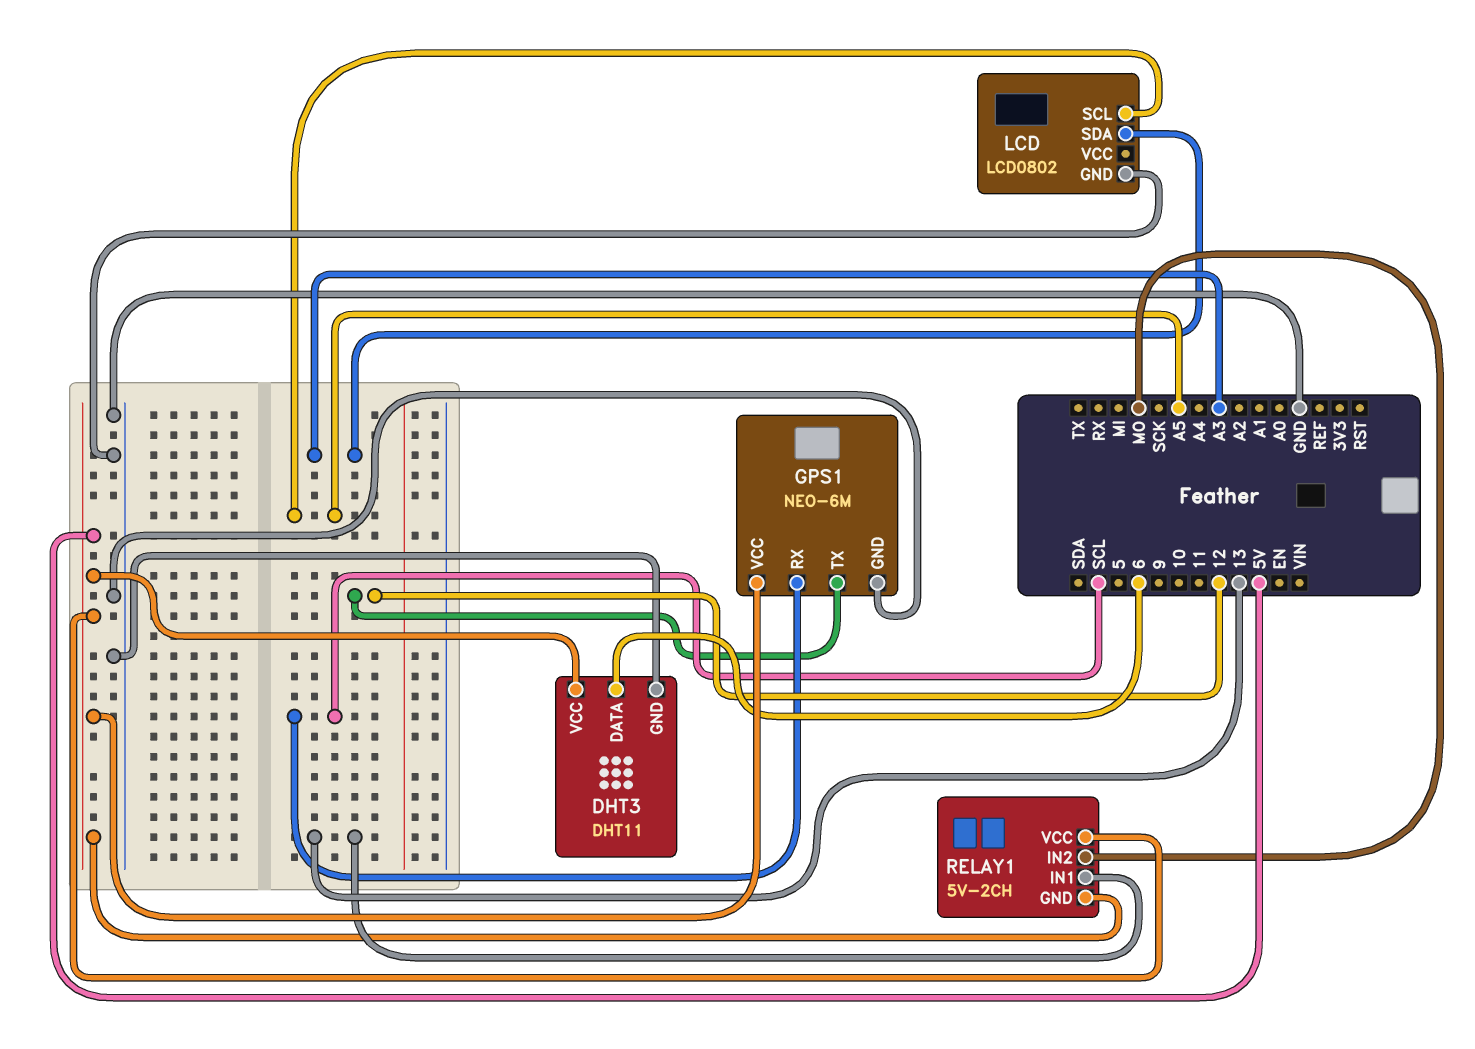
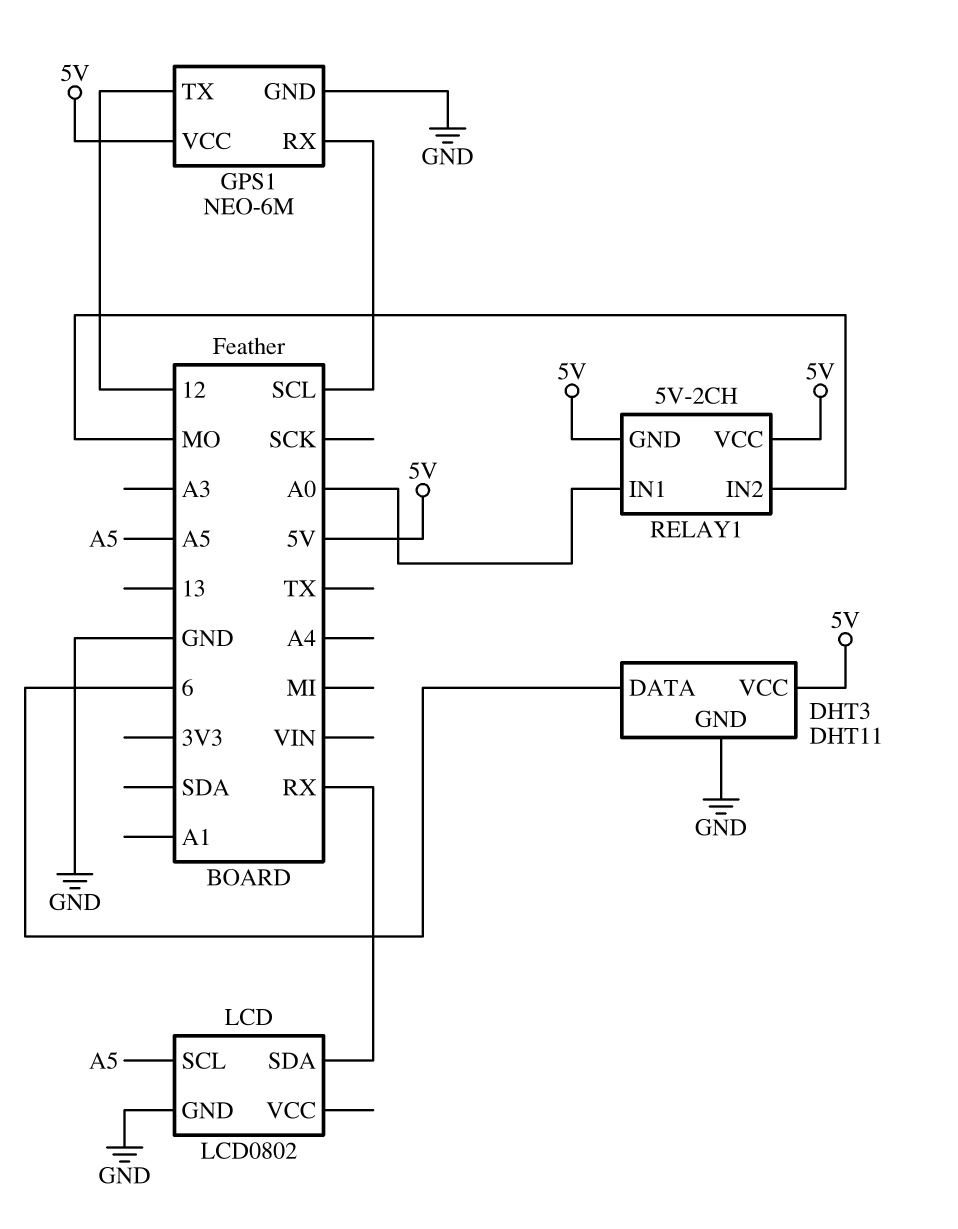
LCD pin SDA: A3 -> RX
RELAY1 pin IN1: 13 -> A0

